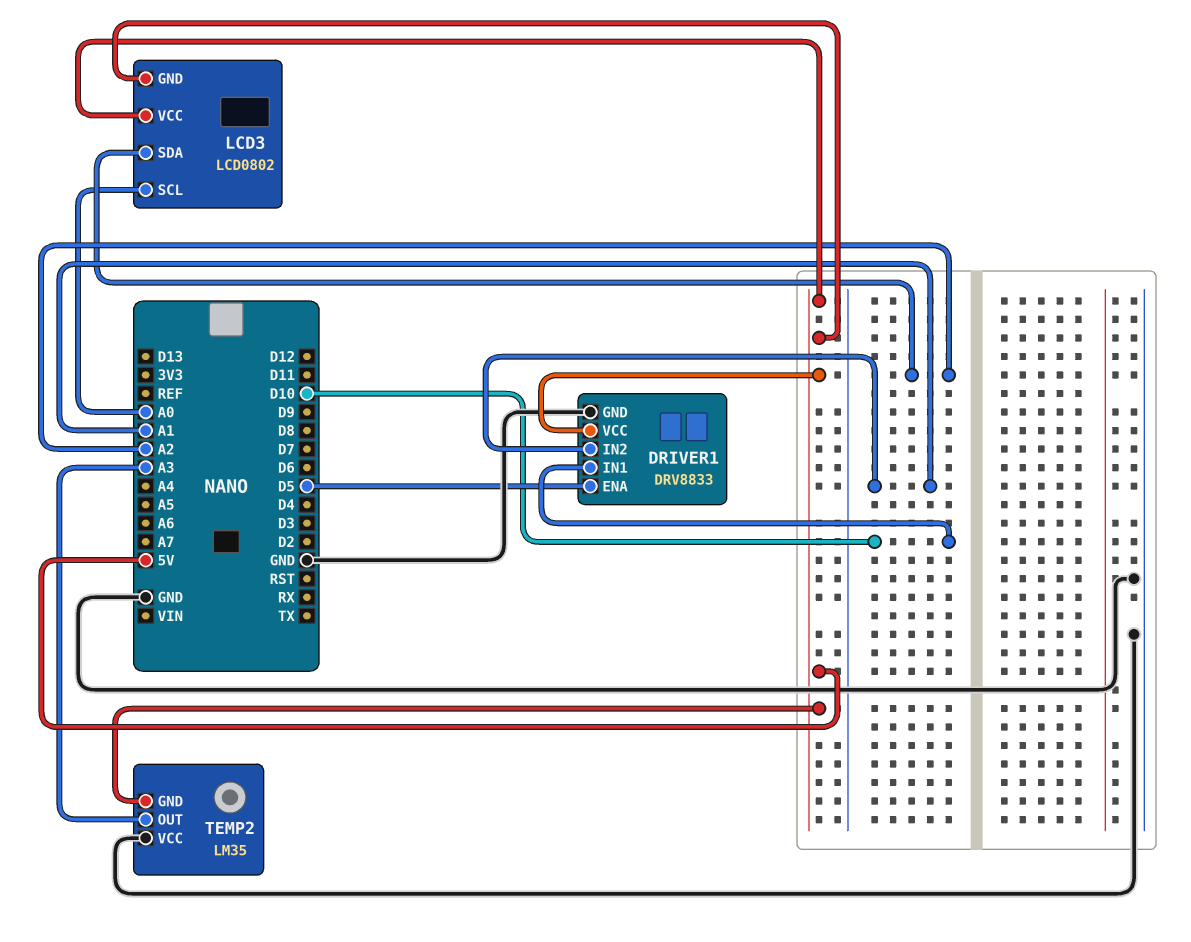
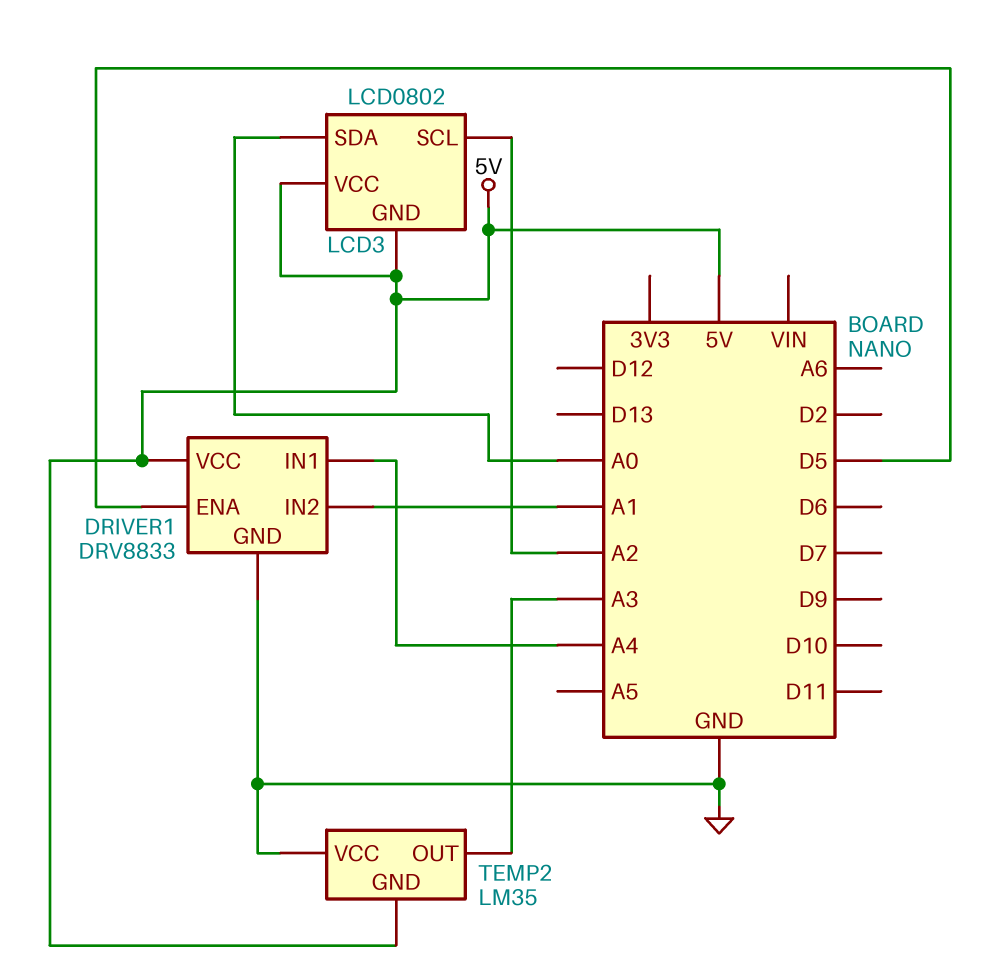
DRIVER1 pin IN1: D10 -> A4
LCD3 pin SCL: A0 -> A2
LCD3 pin SDA: A2 -> A0

